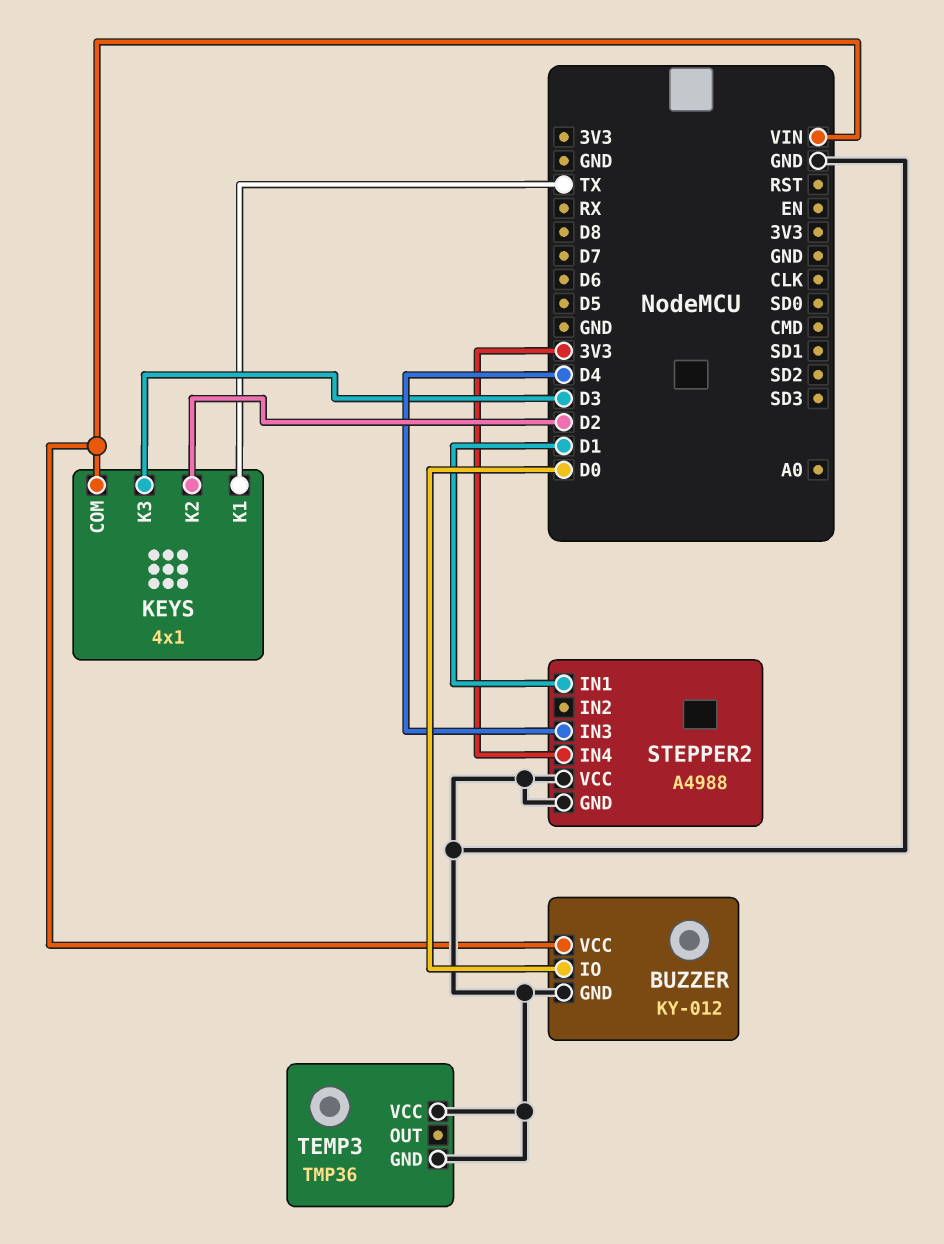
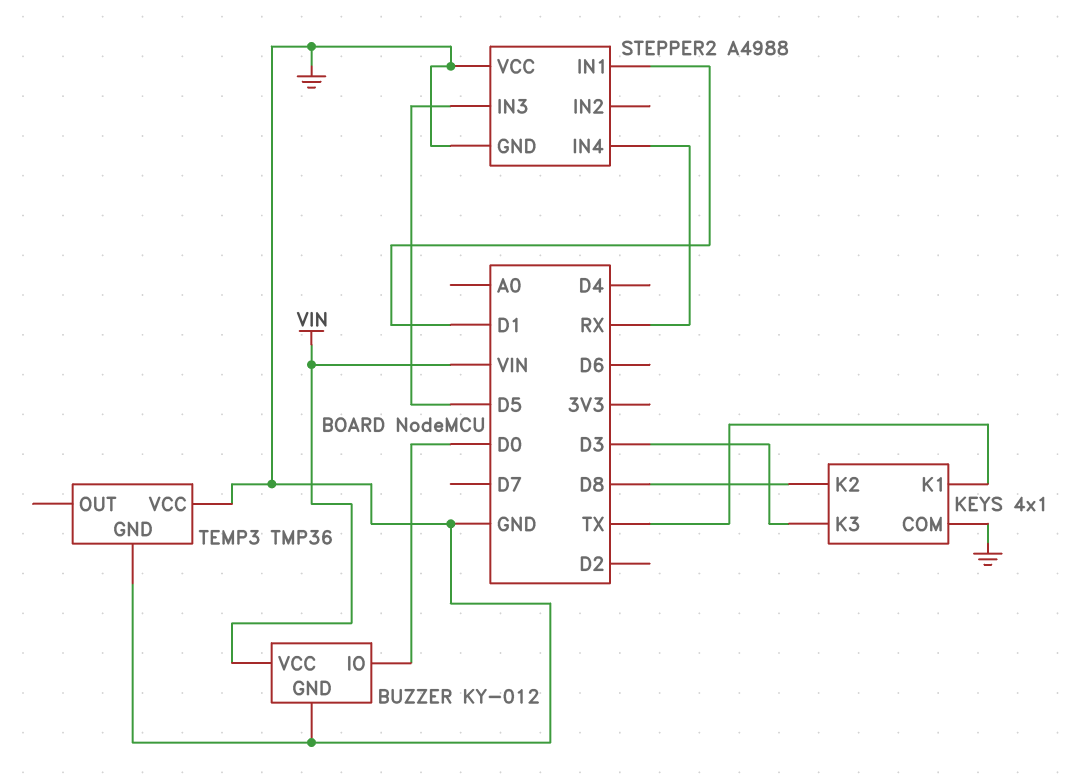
KEYS pin COM: VIN -> GND
KEYS pin K2: D2 -> D8
STEPPER2 pin IN3: D4 -> D5
STEPPER2 pin IN4: 3V3 -> RX

